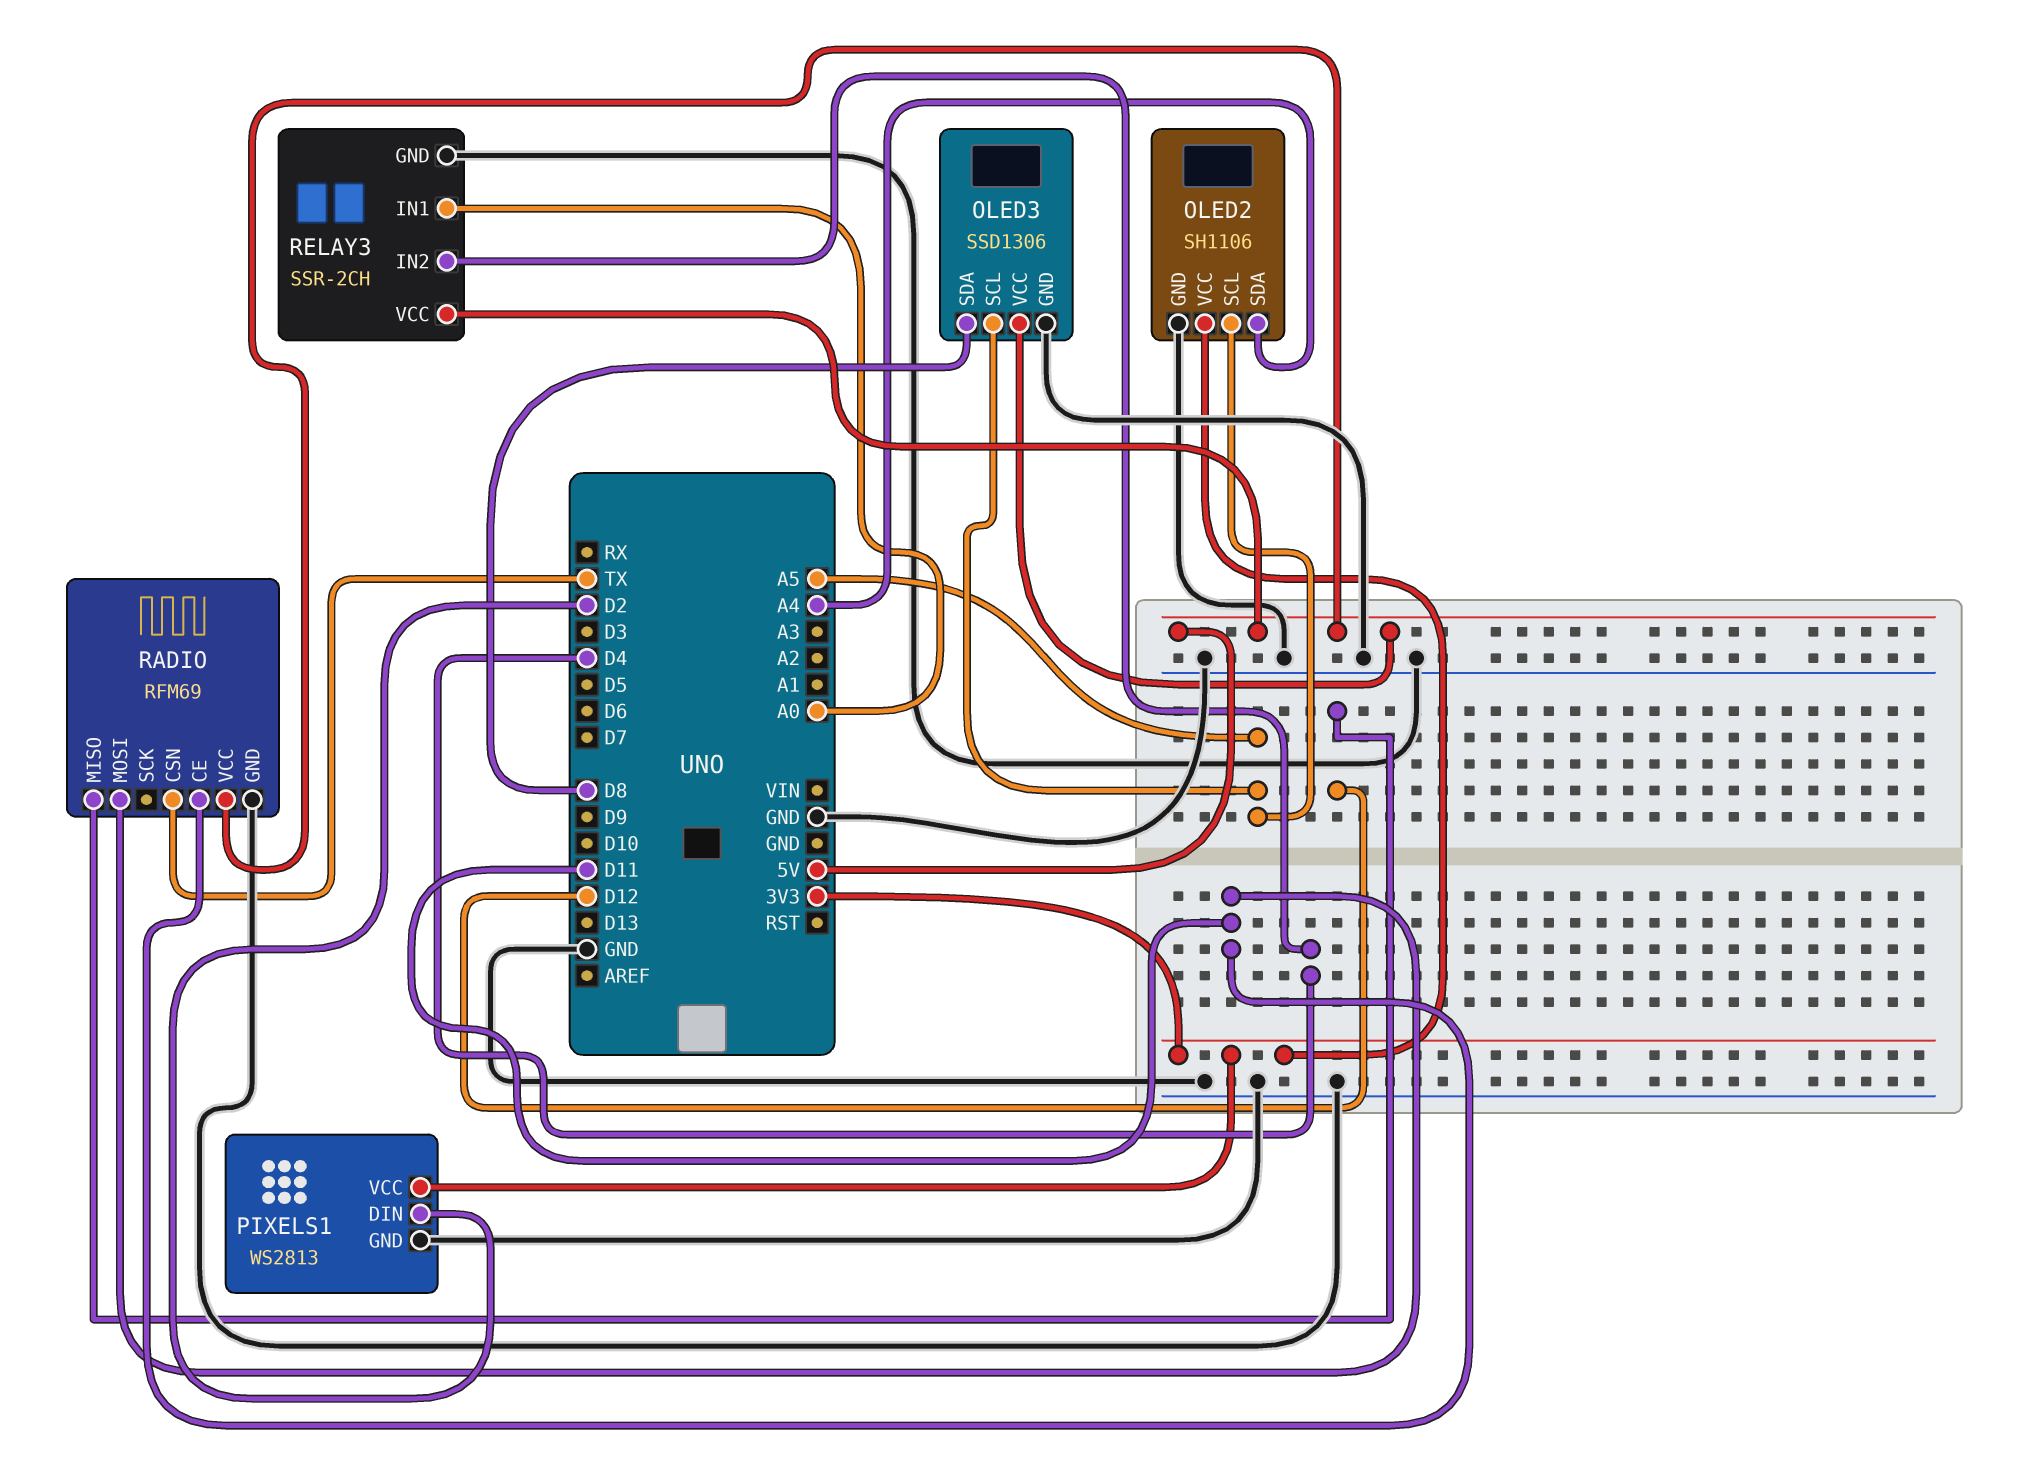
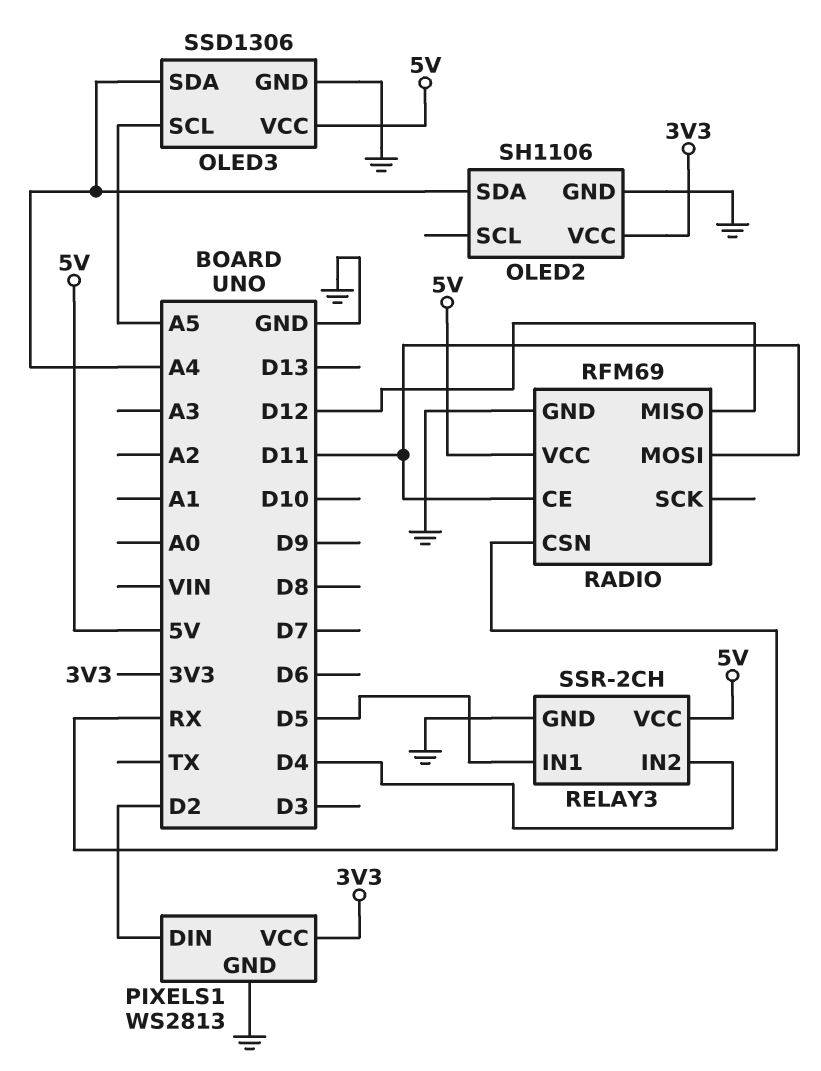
OLED2 pin SCL: A5 -> none
OLED3 pin SDA: D8 -> A4
RADIO pin CSN: TX -> RX
RELAY3 pin IN1: A0 -> D5

